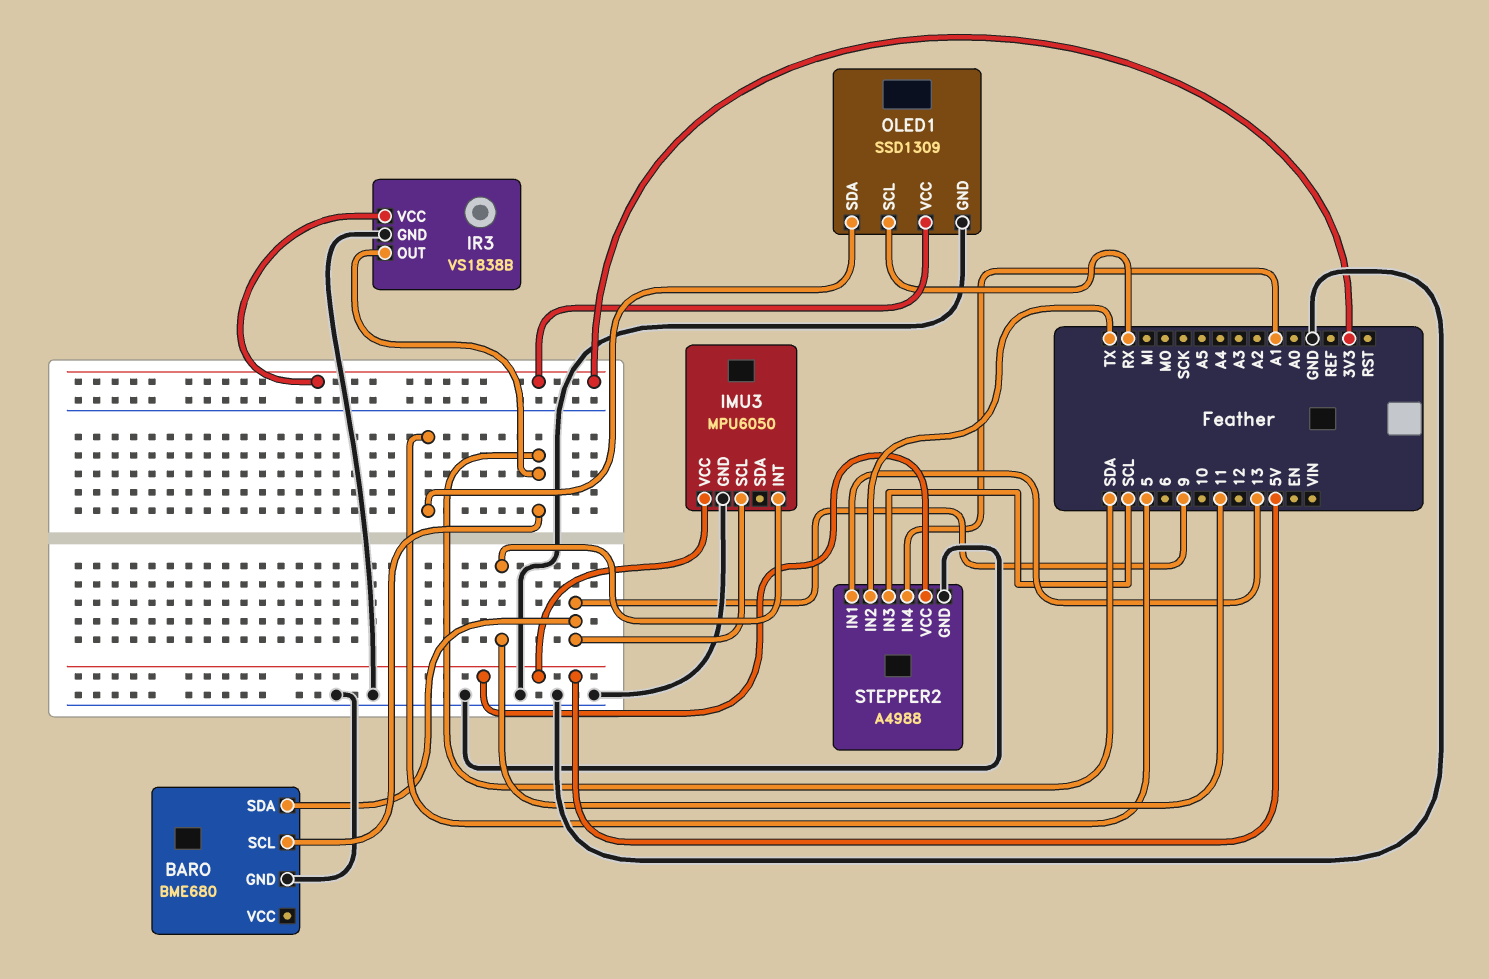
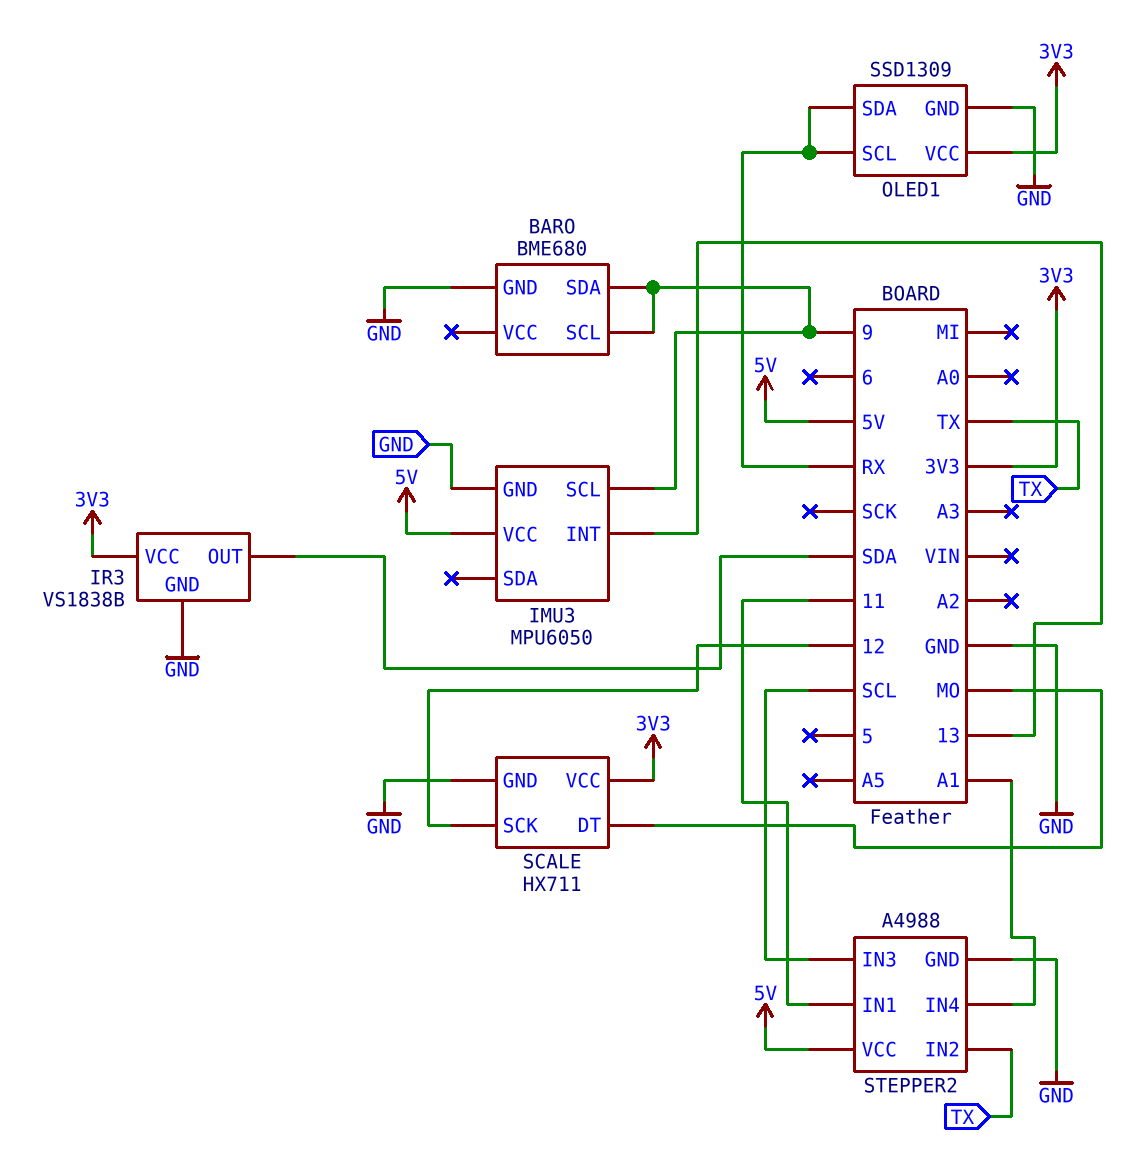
BARO pin SCL: SDA -> 9
IMU3 pin INT: 11 -> 13
OLED1 pin SDA: 5 -> RX
SCALE: none -> HX711
SCALE pin DT: none -> MO
SCALE pin GND: none -> GND
SCALE pin SCK: none -> 12
SCALE pin VCC: none -> 3V3
STEPPER2 pin IN1: 13 -> 11

